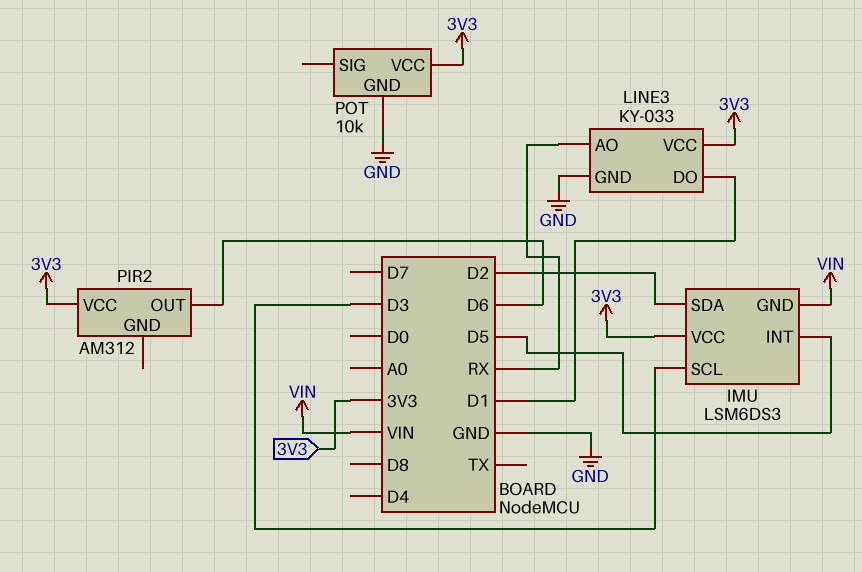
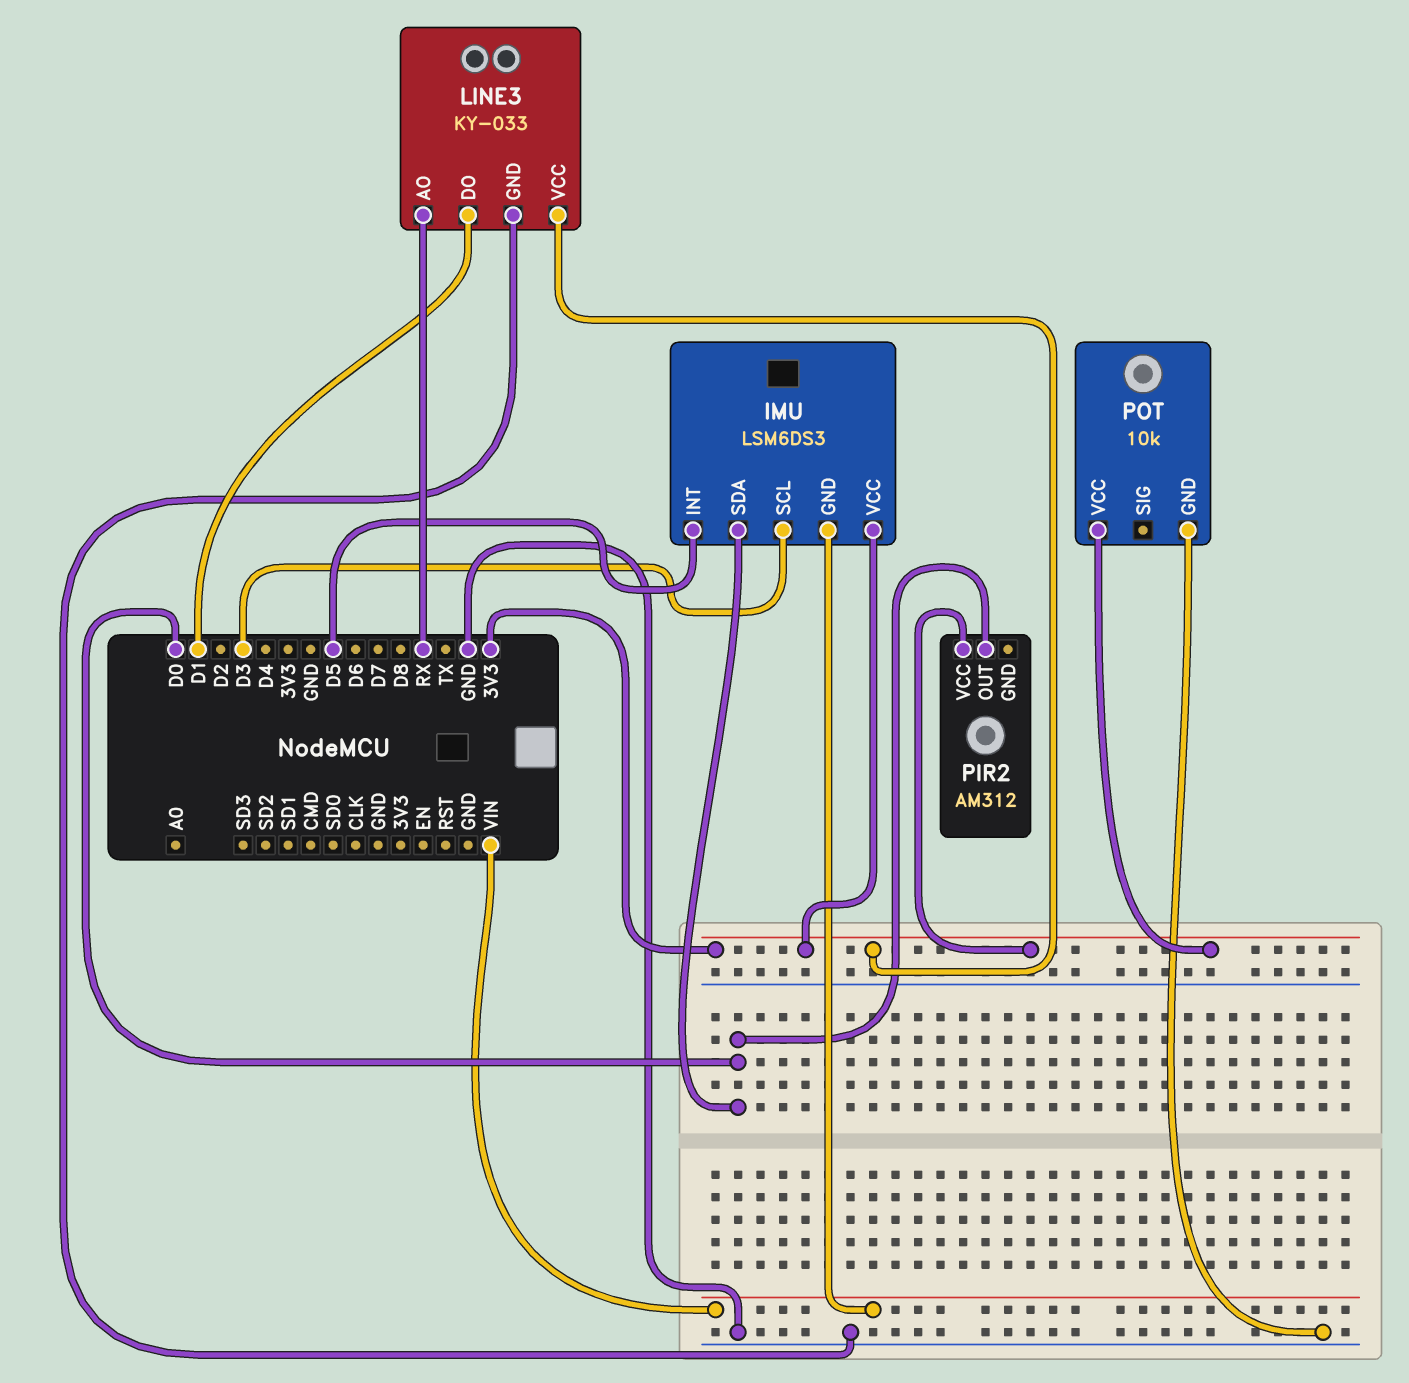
IMU pin SDA: D2 -> D0
PIR2 pin OUT: D6 -> D0

